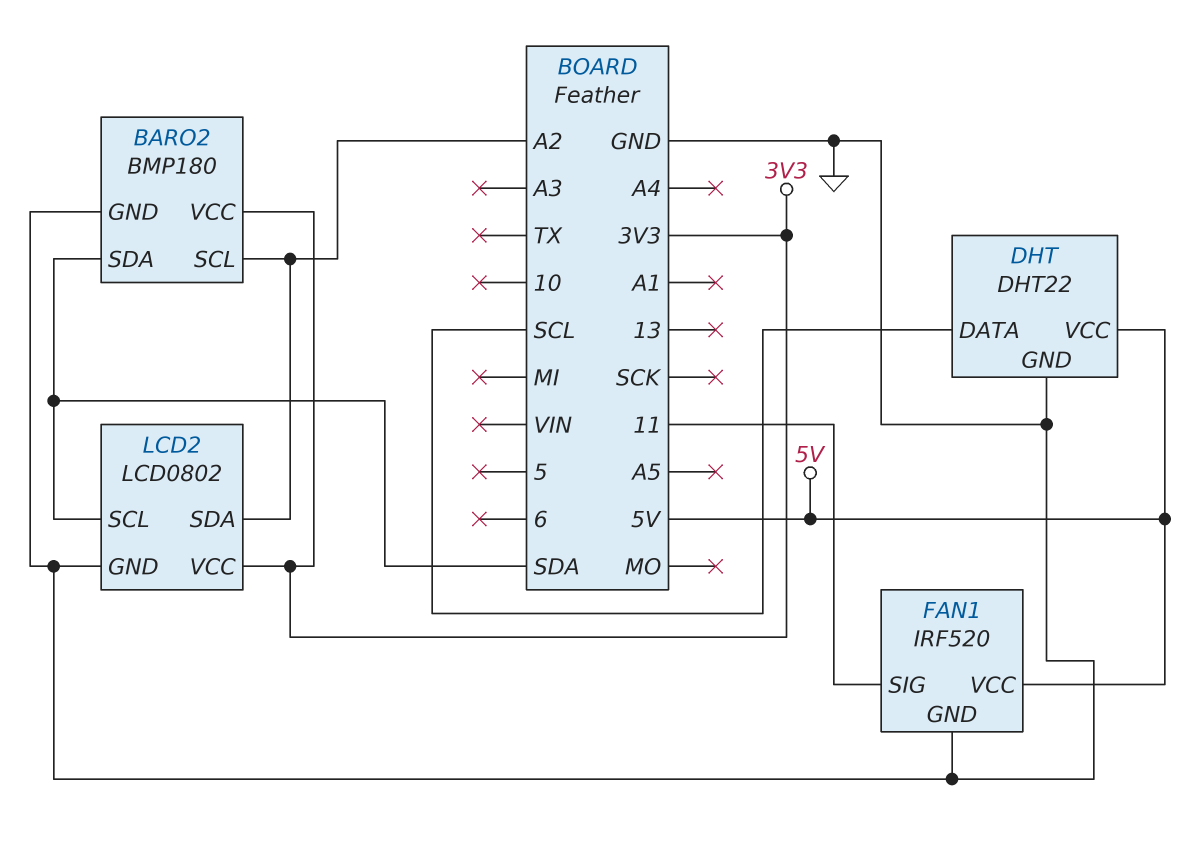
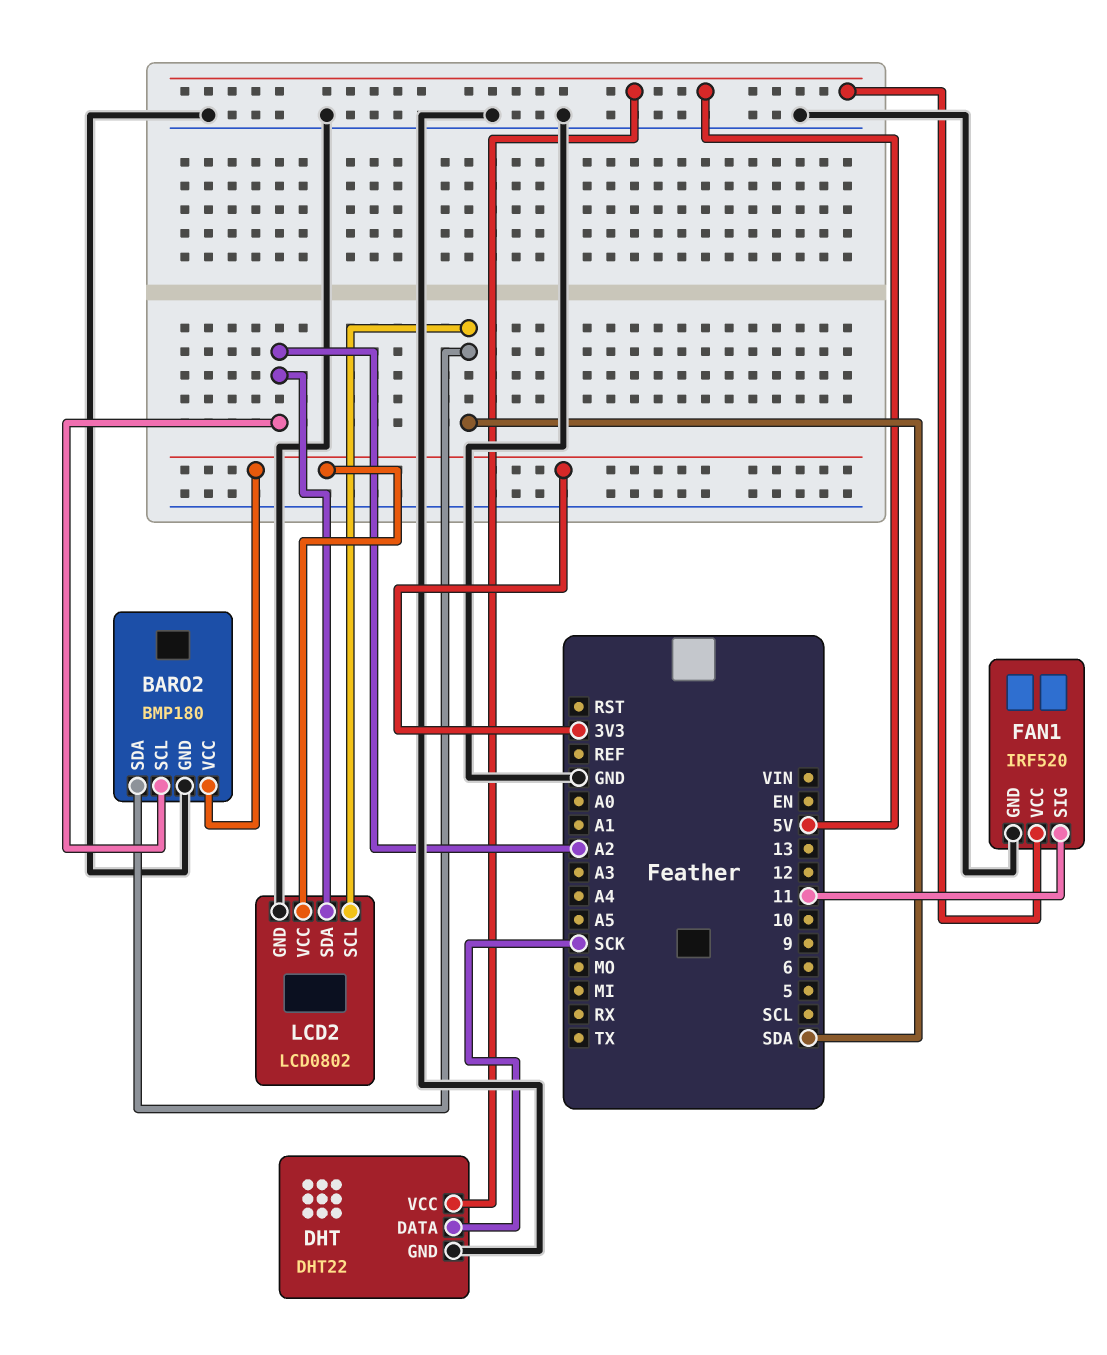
DHT pin DATA: SCL -> SCK

